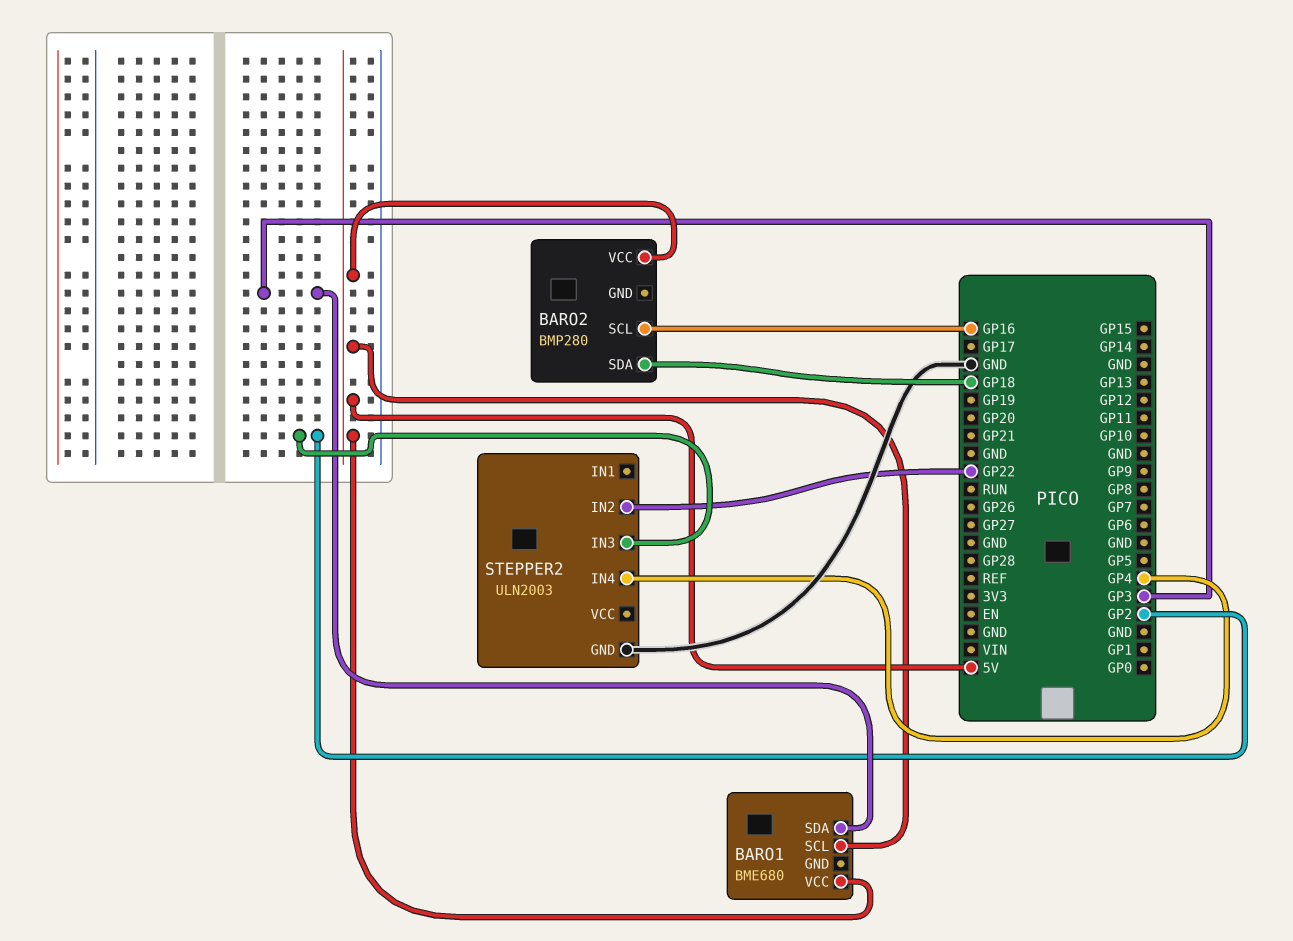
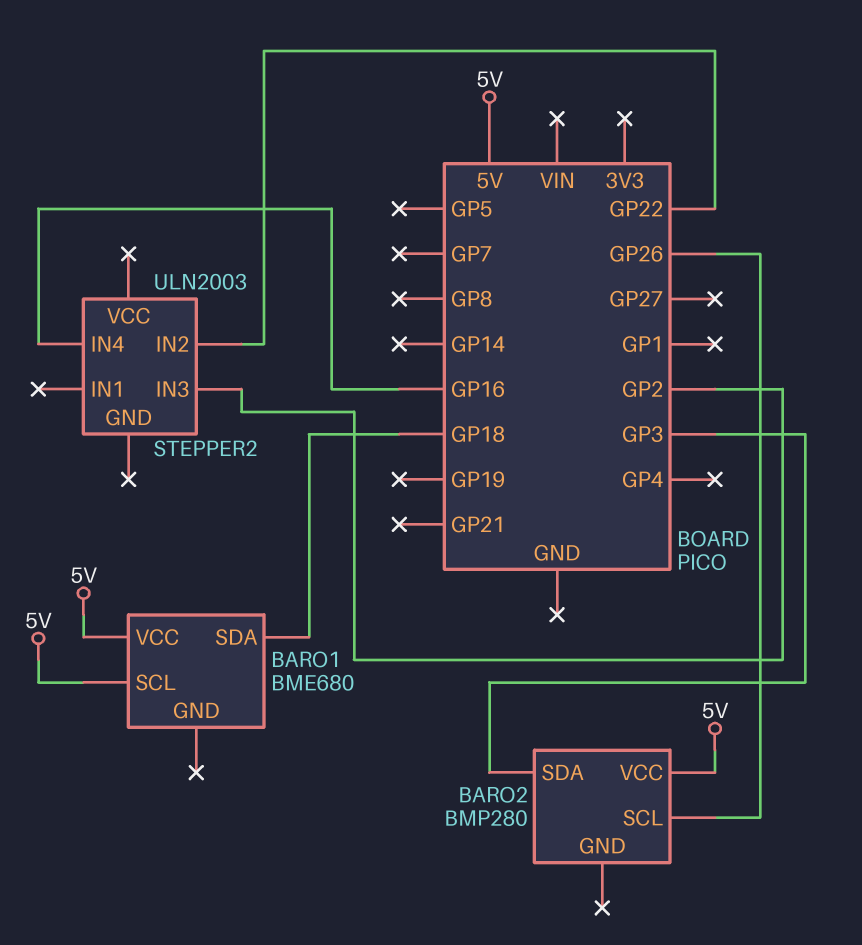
BARO1 pin SDA: GP3 -> GP18
BARO2 pin SCL: GP16 -> GP26
BARO2 pin SDA: GP18 -> GP3
STEPPER2 pin GND: GND -> none
STEPPER2 pin IN4: GP4 -> GP16

